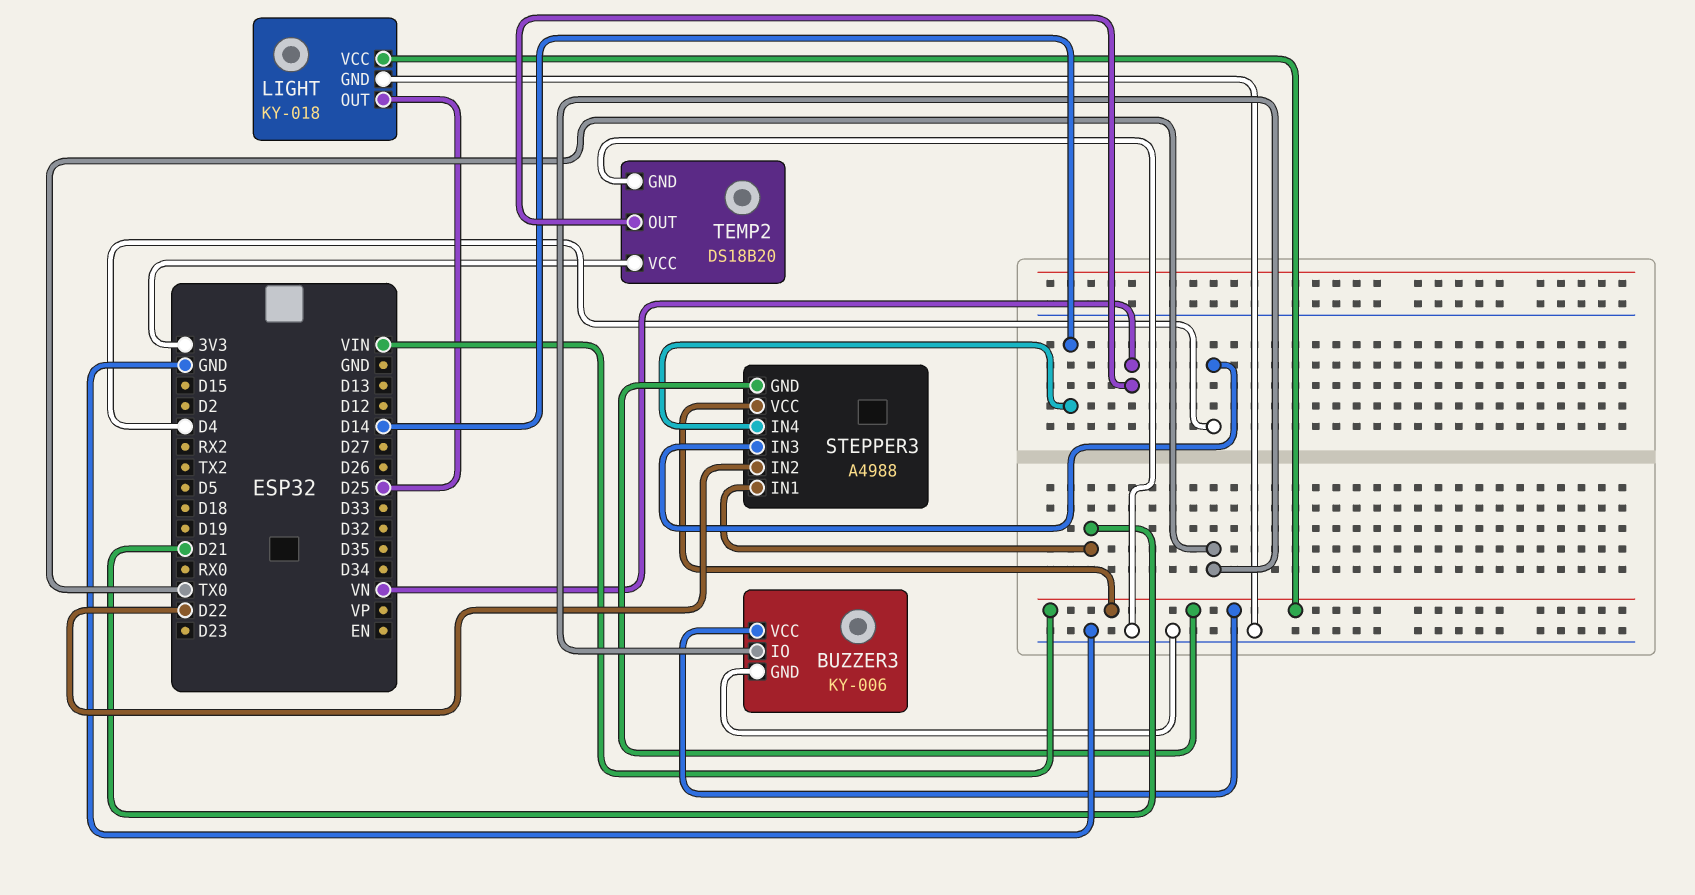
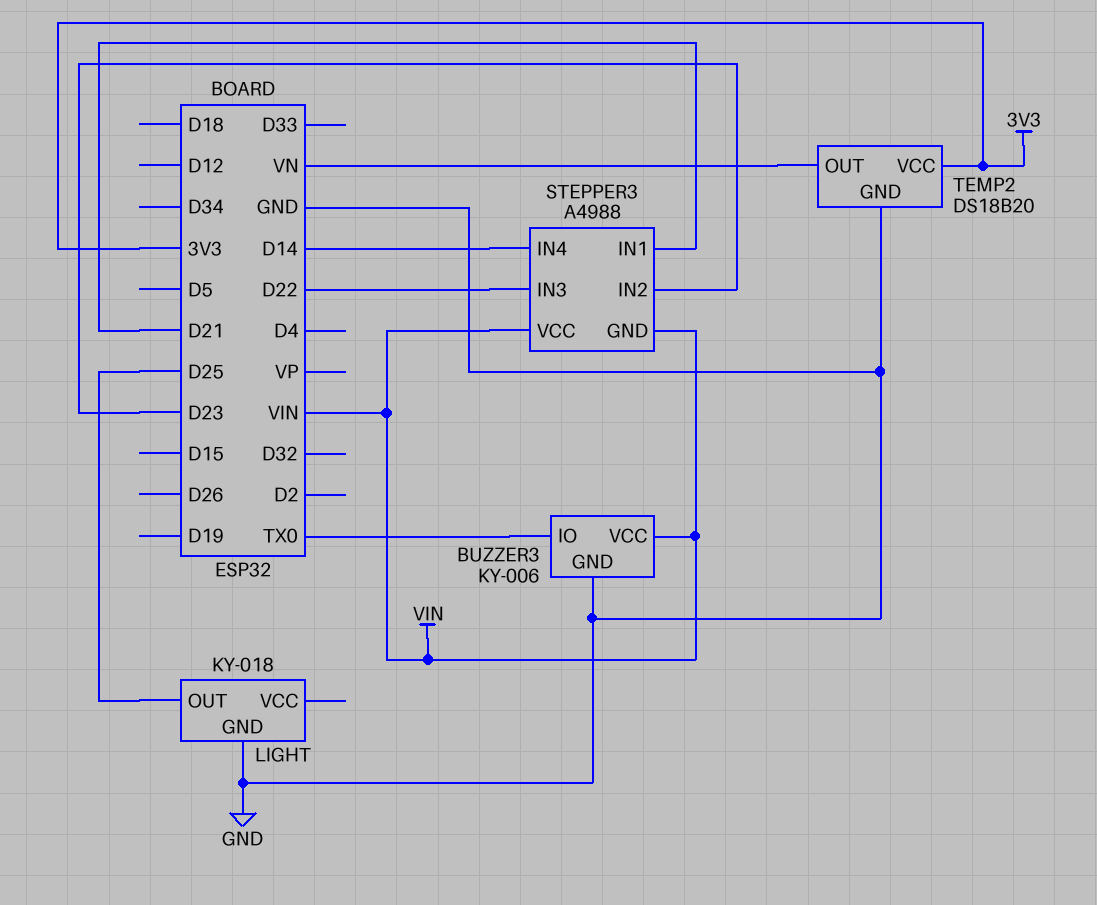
LIGHT pin VCC: VIN -> none
STEPPER3 pin IN2: D22 -> D23
STEPPER3 pin IN3: D4 -> D22

